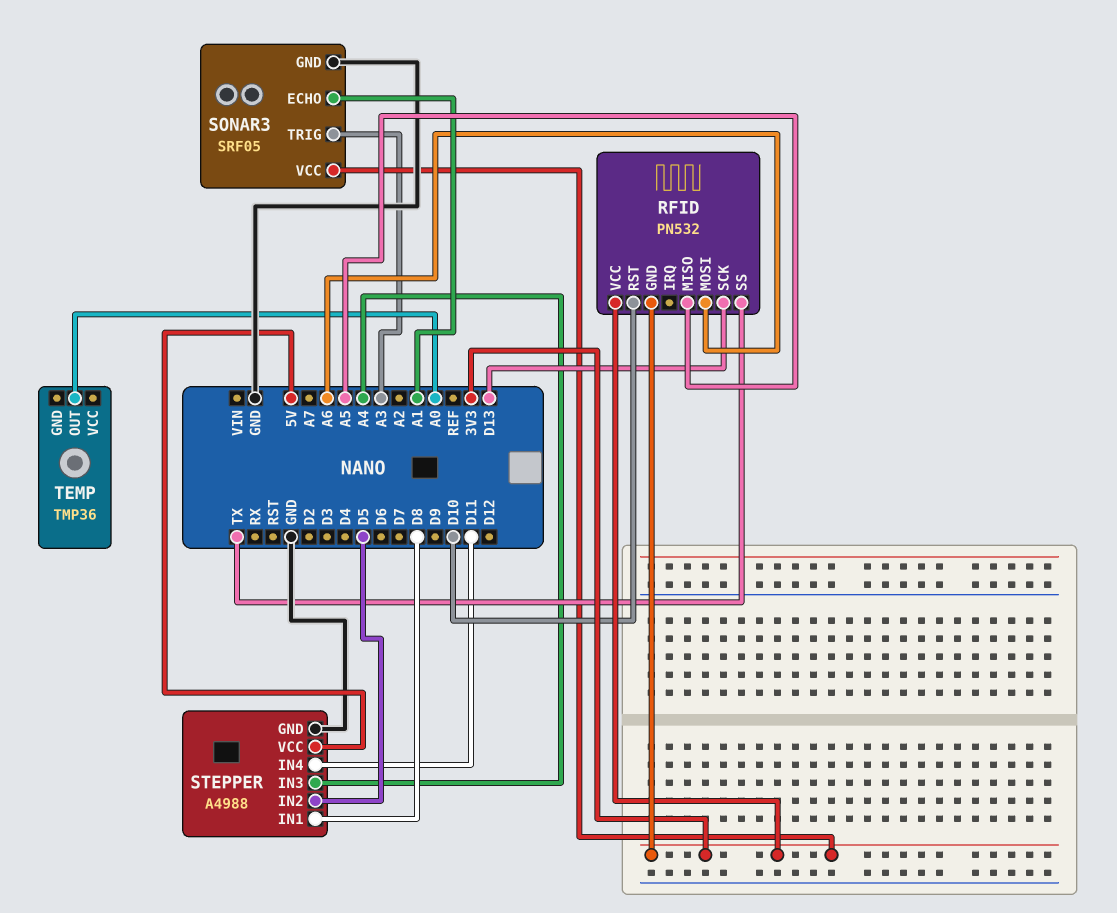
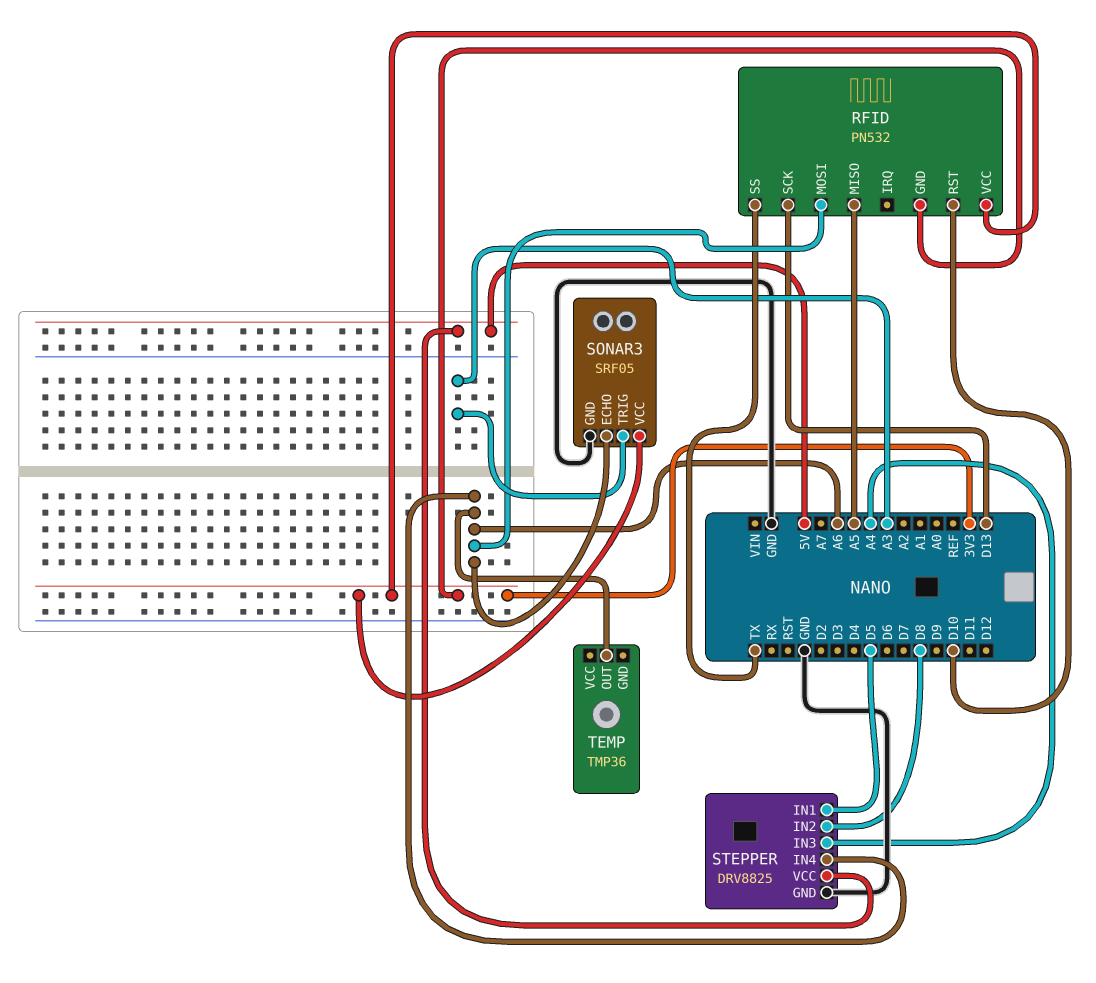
SONAR3 pin ECHO: A1 -> A6
STEPPER: A4988 -> DRV8825
STEPPER pin IN1: D8 -> D5
STEPPER pin IN2: D5 -> D8
STEPPER pin IN4: D11 -> A6
TEMP pin OUT: A0 -> A6

